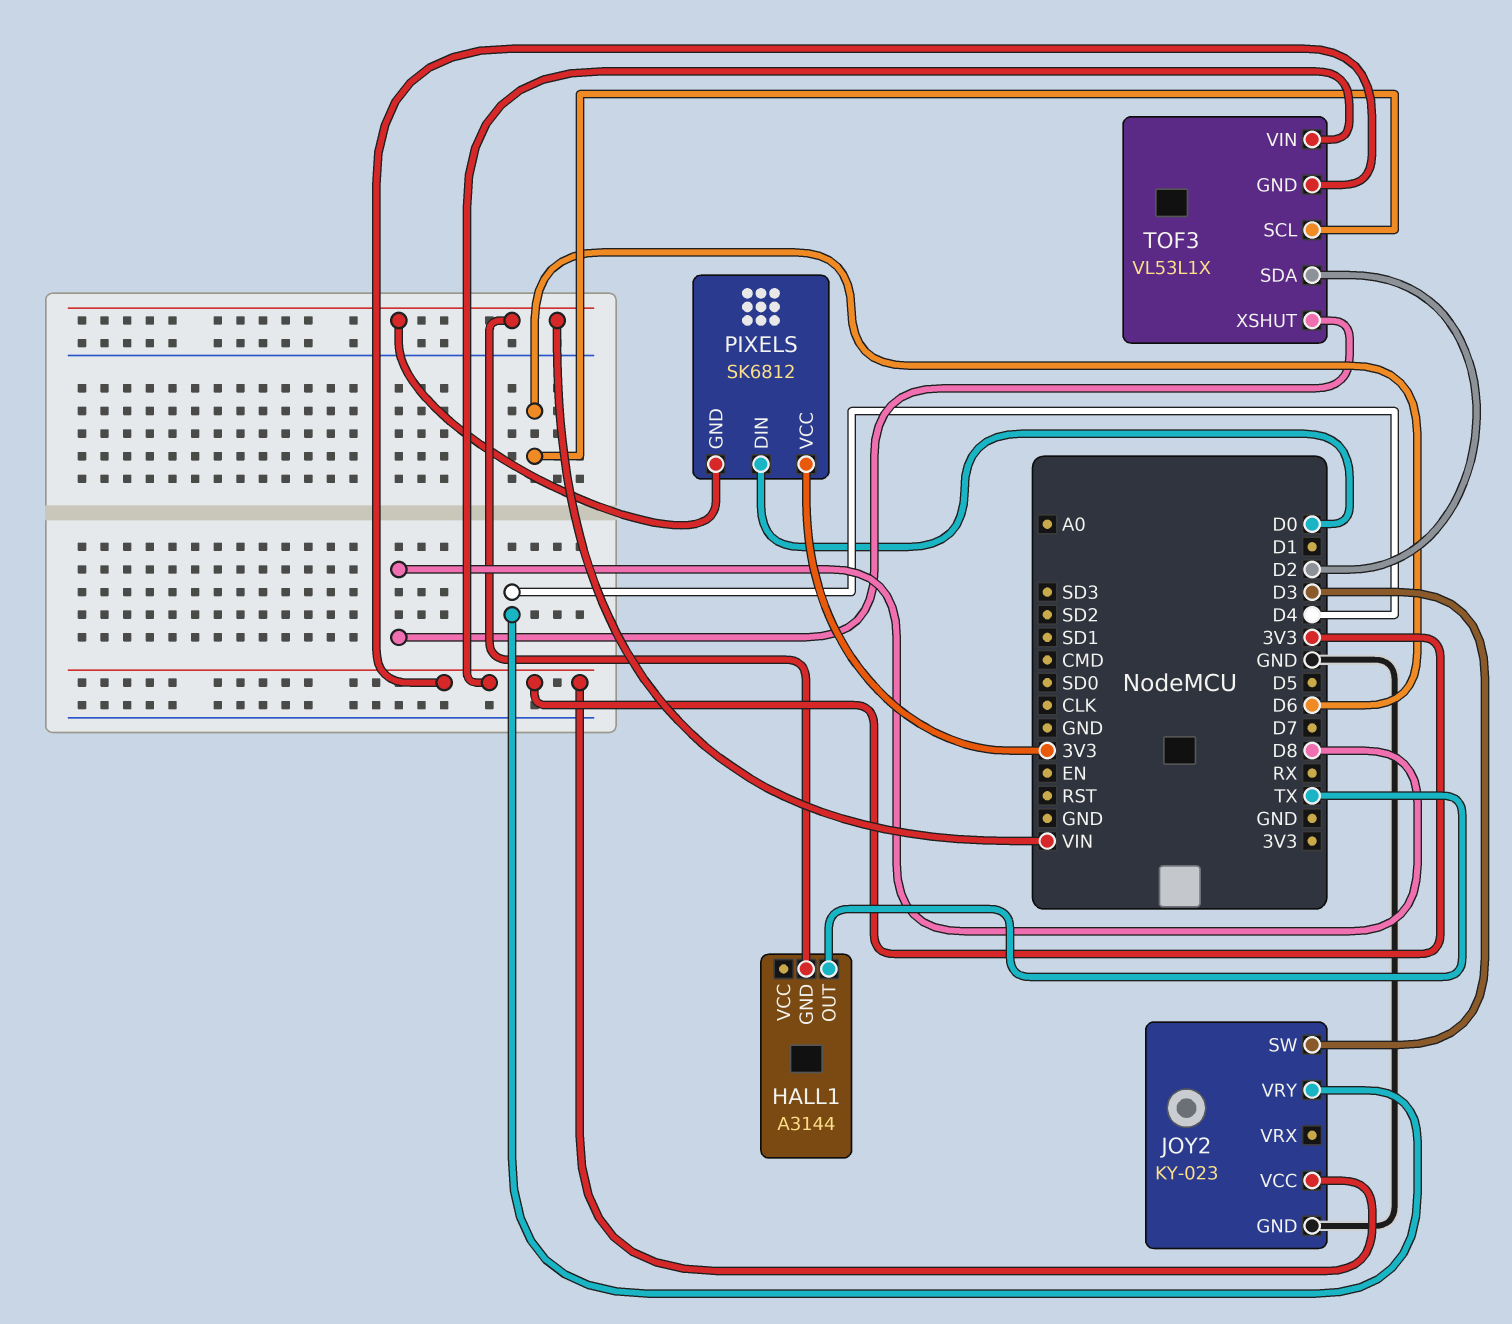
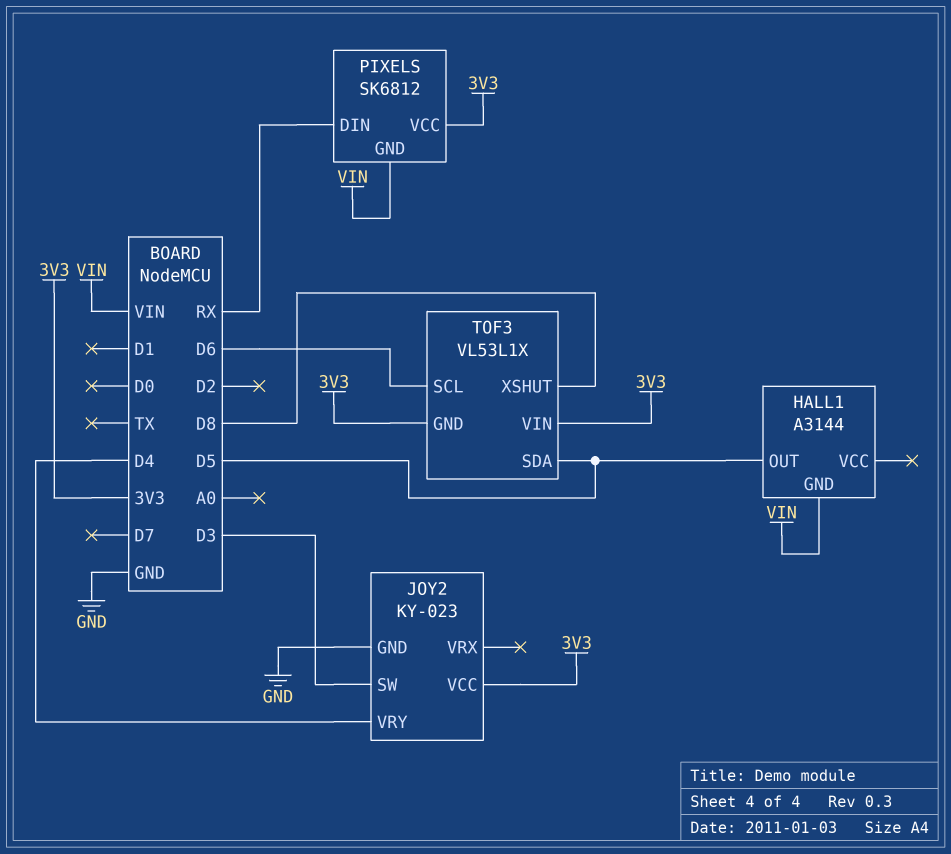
HALL1 pin OUT: TX -> D5
PIXELS pin DIN: D0 -> RX
TOF3 pin SDA: D2 -> D5

